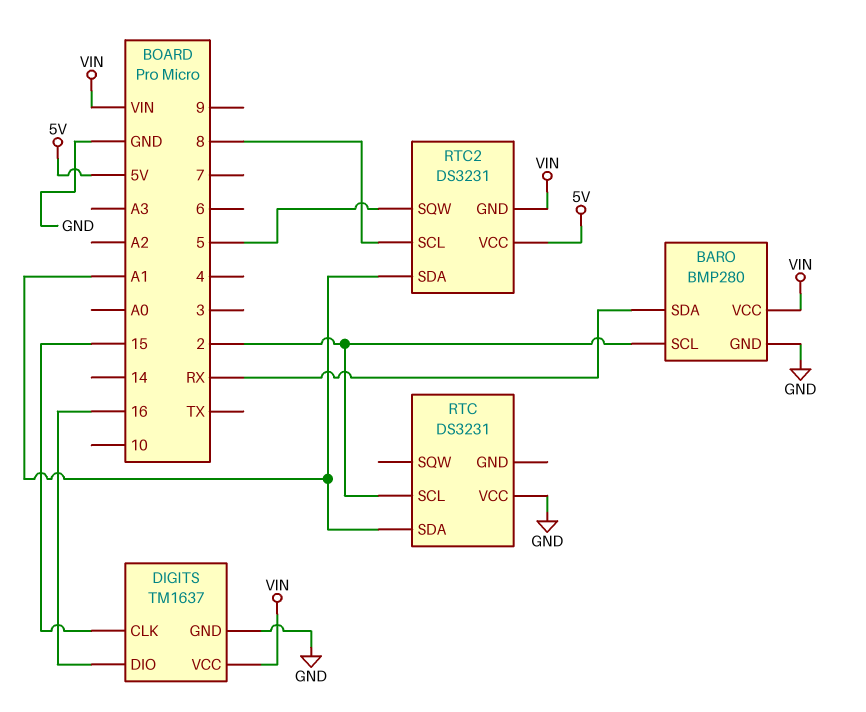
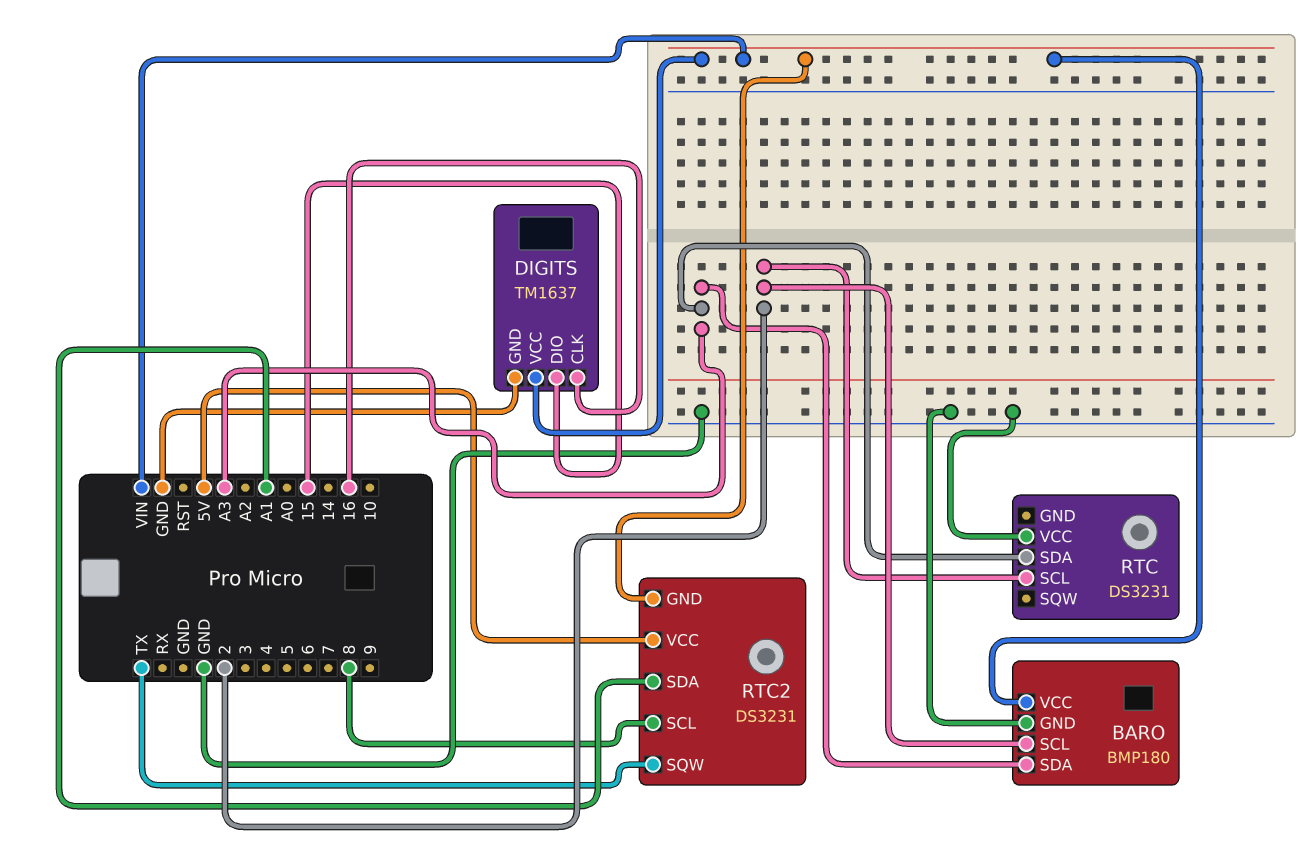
BARO: BMP280 -> BMP180
BARO pin SDA: RX -> A3
DIGITS pin CLK: 15 -> 16
DIGITS pin DIO: 16 -> 15
RTC pin SDA: A1 -> A3
RTC2 pin SQW: 5 -> TX

